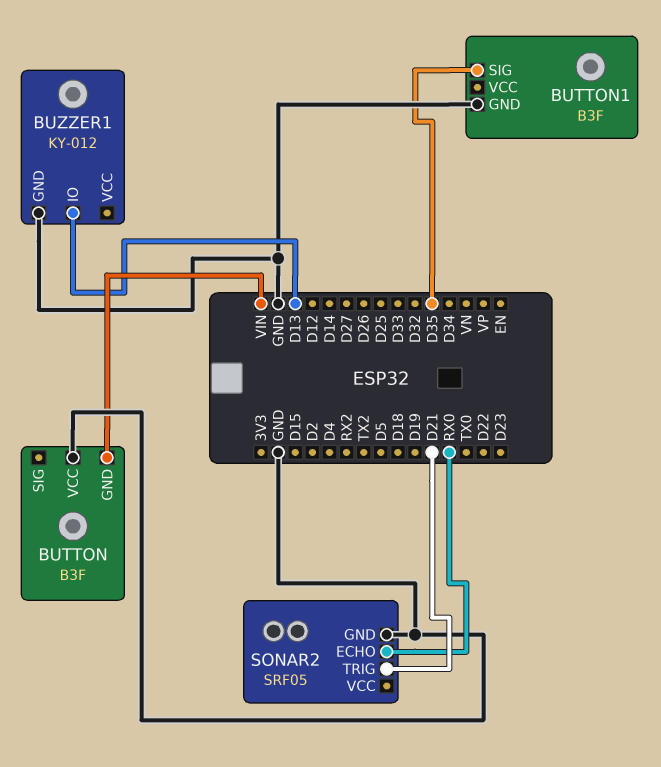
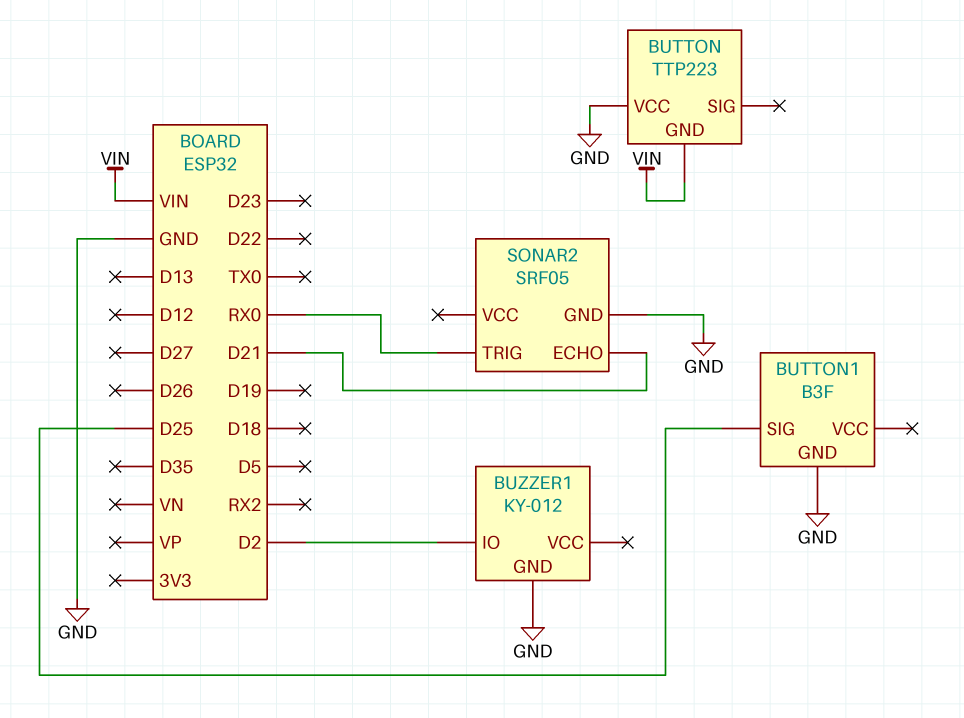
BUTTON: B3F -> TTP223
BUTTON1 pin SIG: D35 -> D25
BUZZER1 pin IO: D13 -> D2
SONAR2 pin ECHO: RX0 -> D21
SONAR2 pin TRIG: D21 -> RX0

